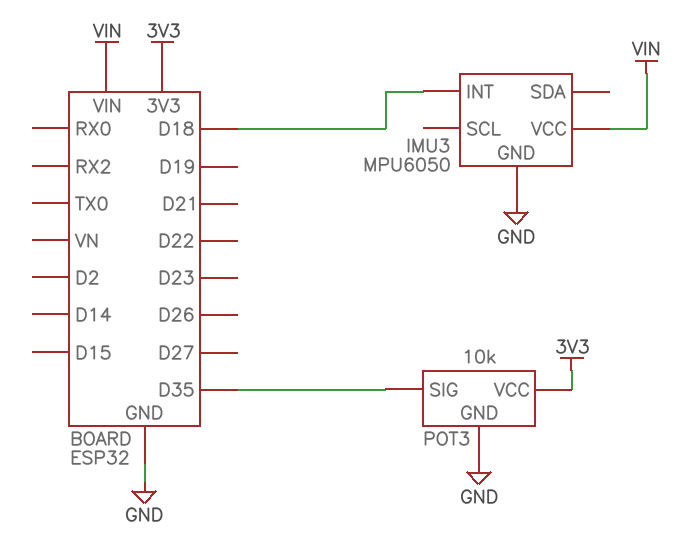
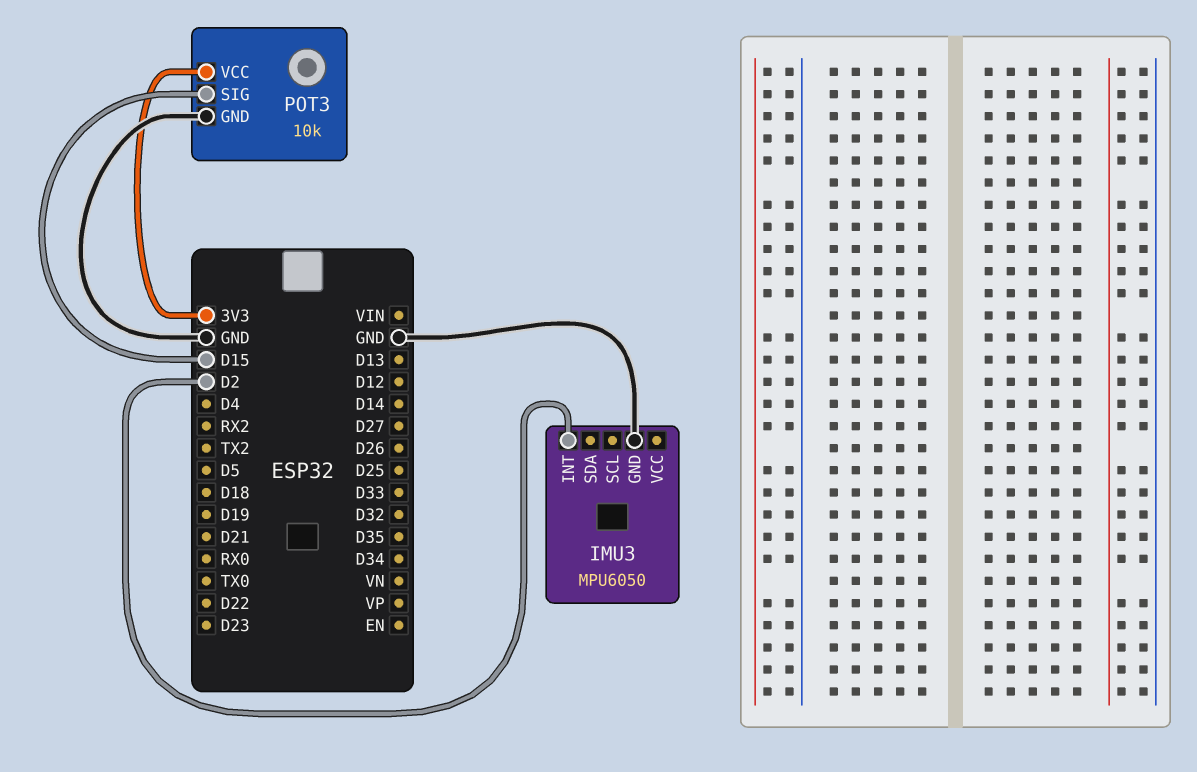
IMU3 pin INT: D18 -> D2
IMU3 pin VCC: VIN -> none
POT3 pin SIG: D35 -> D15

